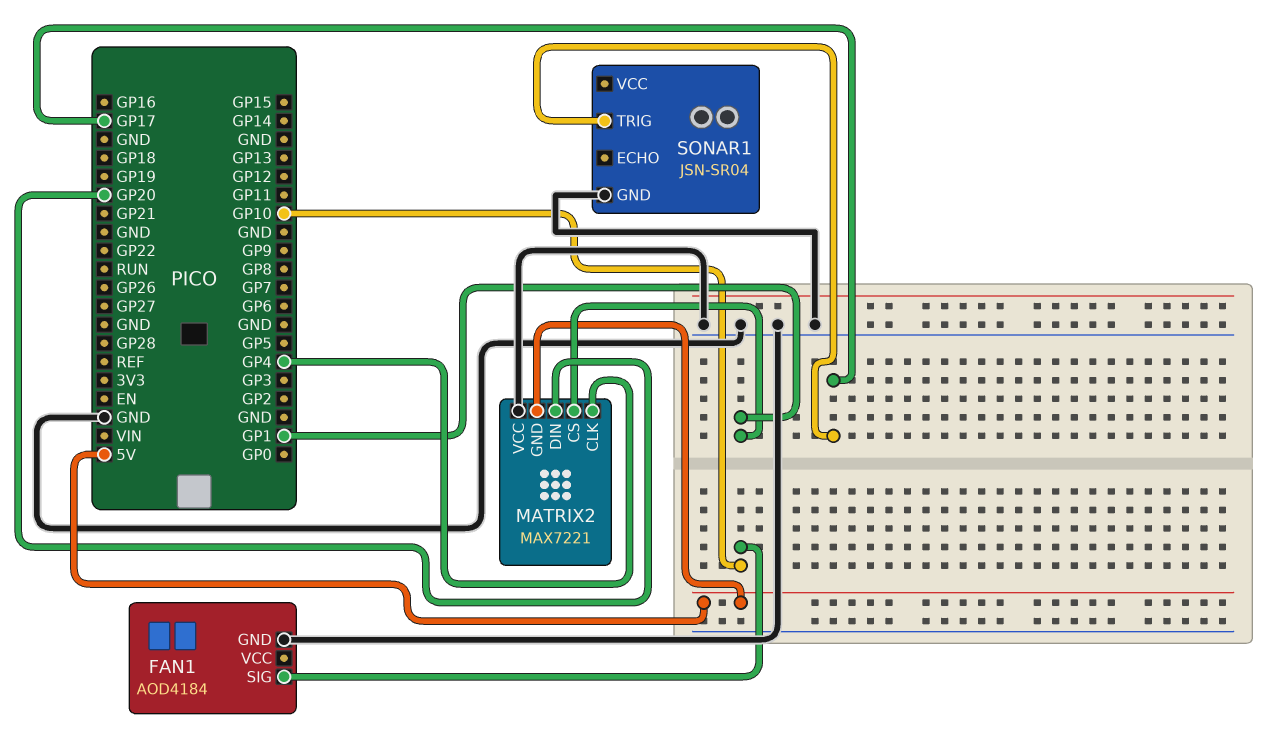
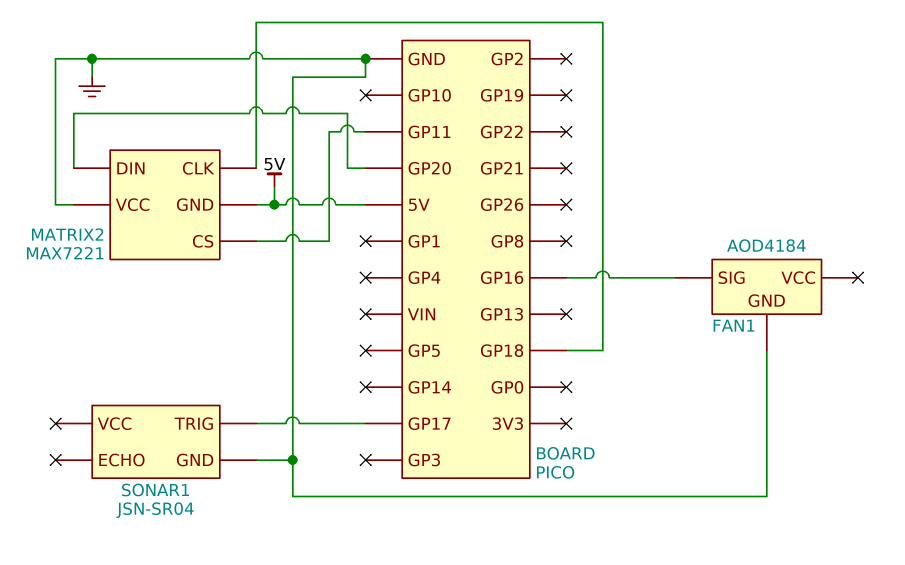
FAN1 pin SIG: GP10 -> GP16
MATRIX2 pin CLK: GP4 -> GP18
MATRIX2 pin CS: GP1 -> GP11

